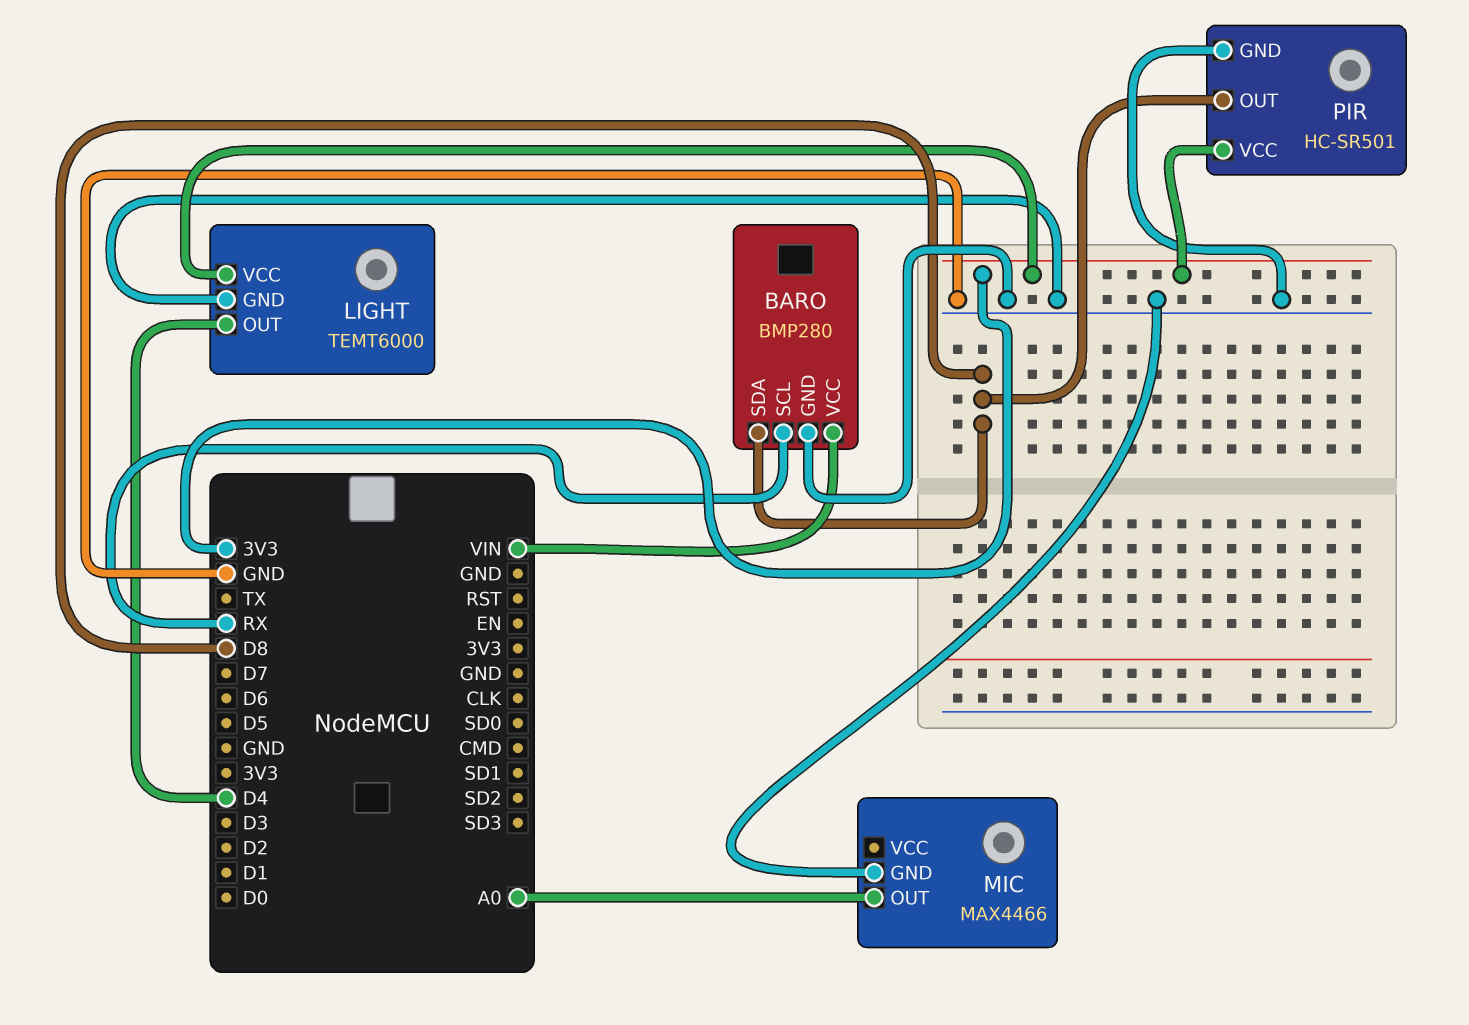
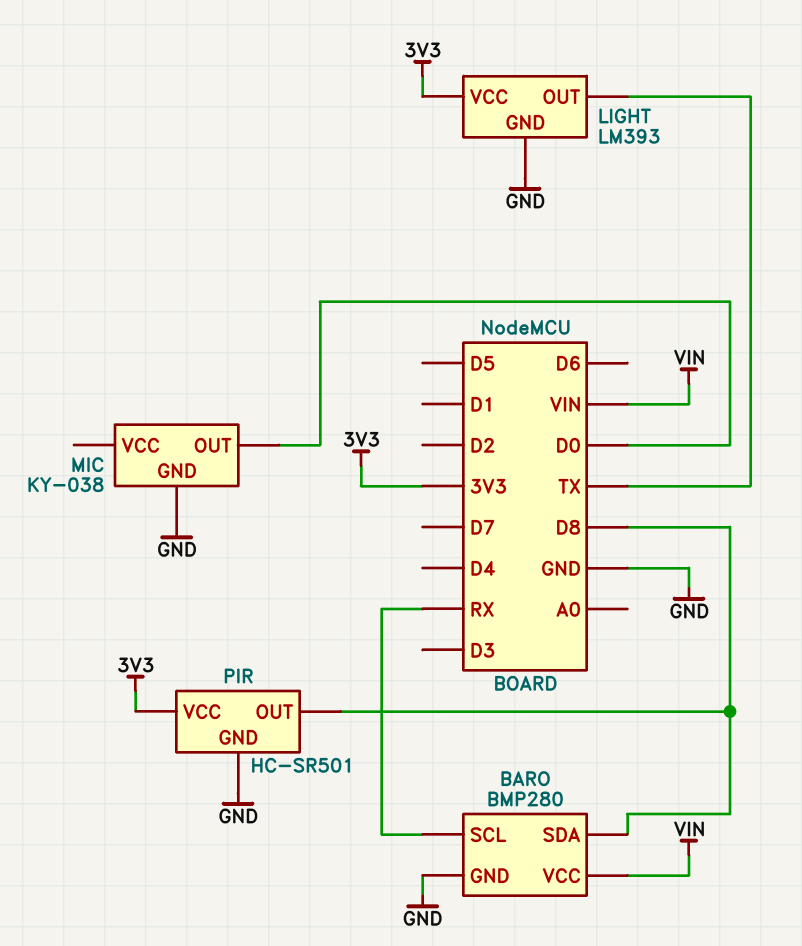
LIGHT: TEMT6000 -> LM393
LIGHT pin OUT: D4 -> TX
MIC: MAX4466 -> KY-038
MIC pin OUT: A0 -> D0

